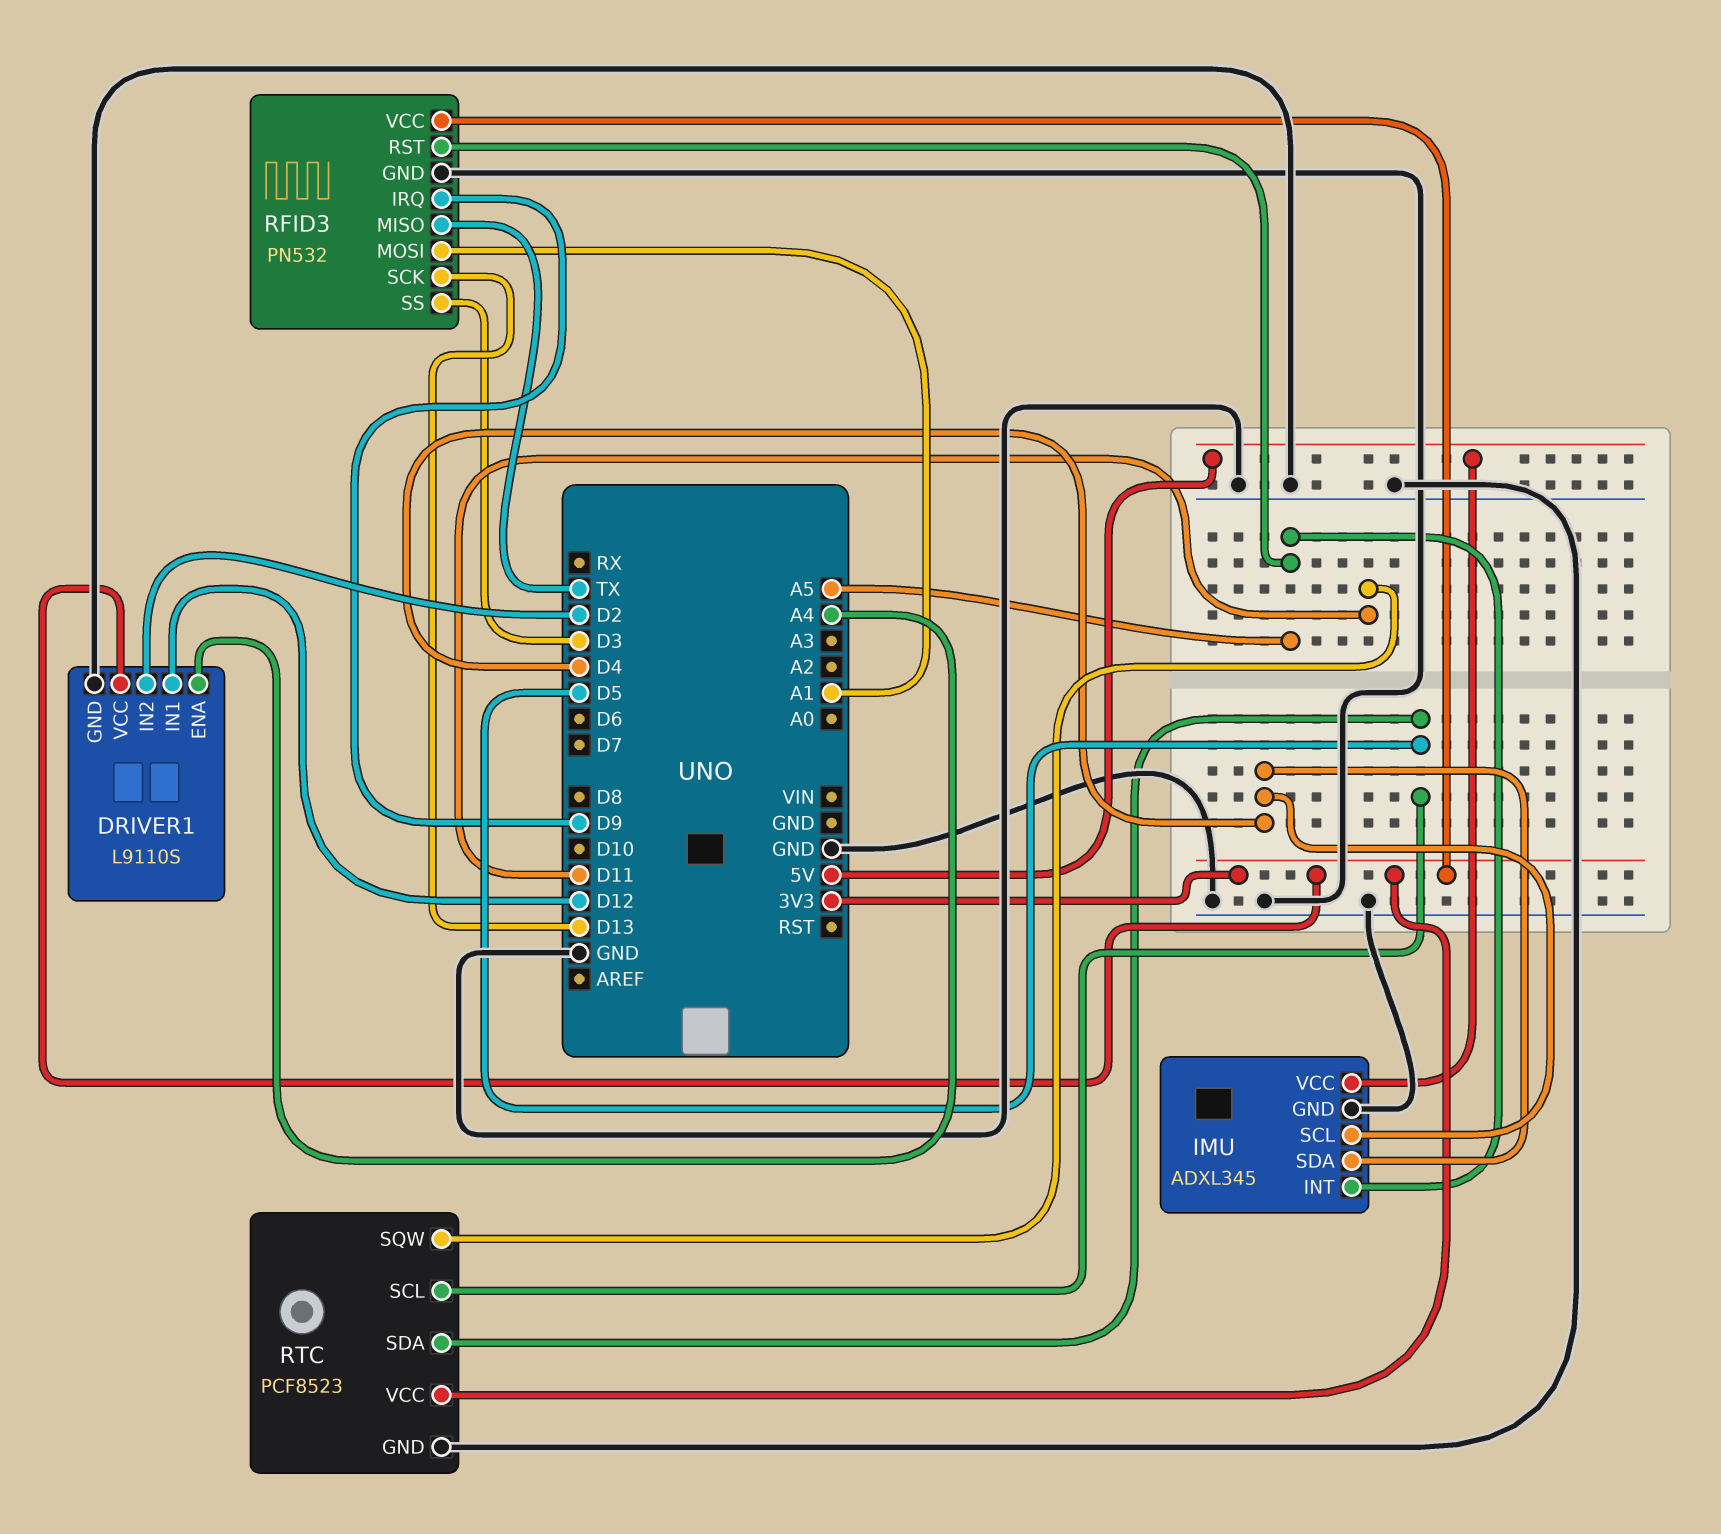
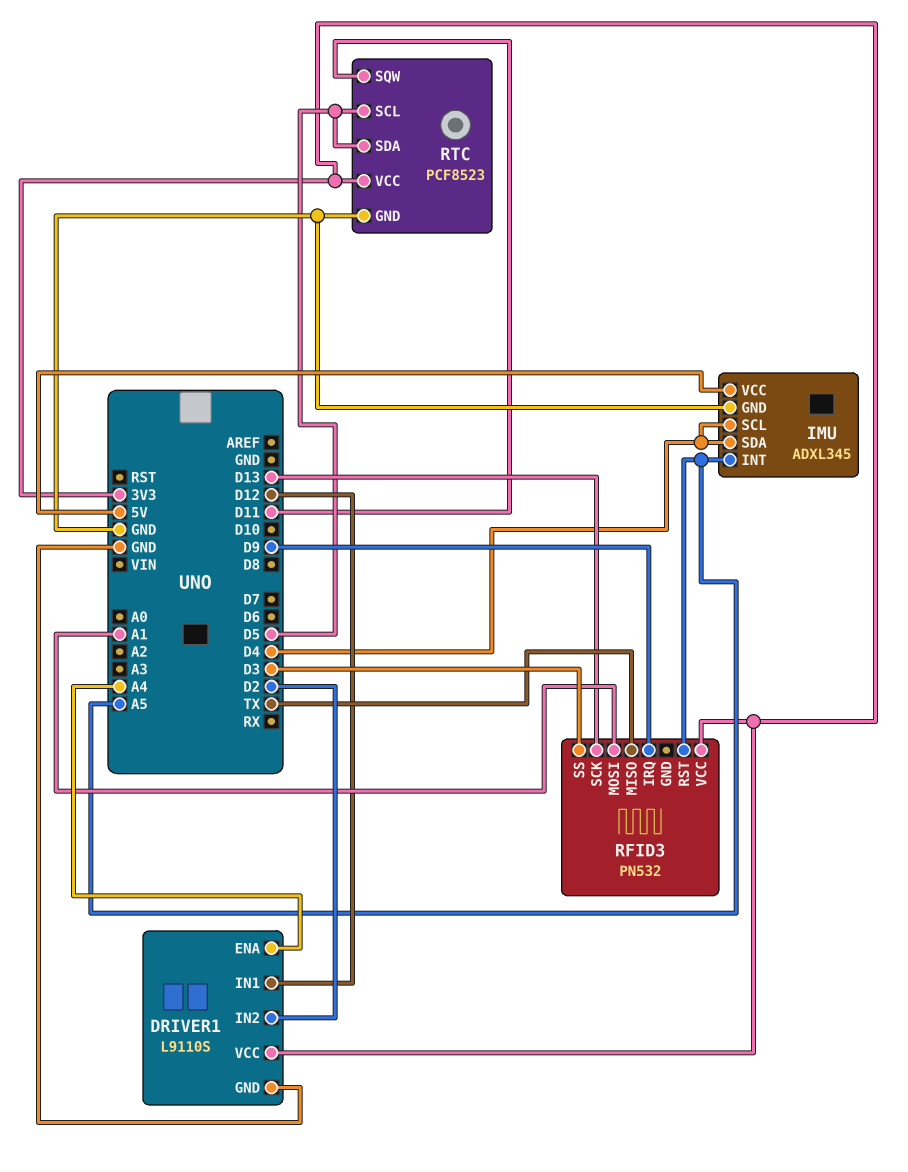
RFID3 pin GND: GND -> none

